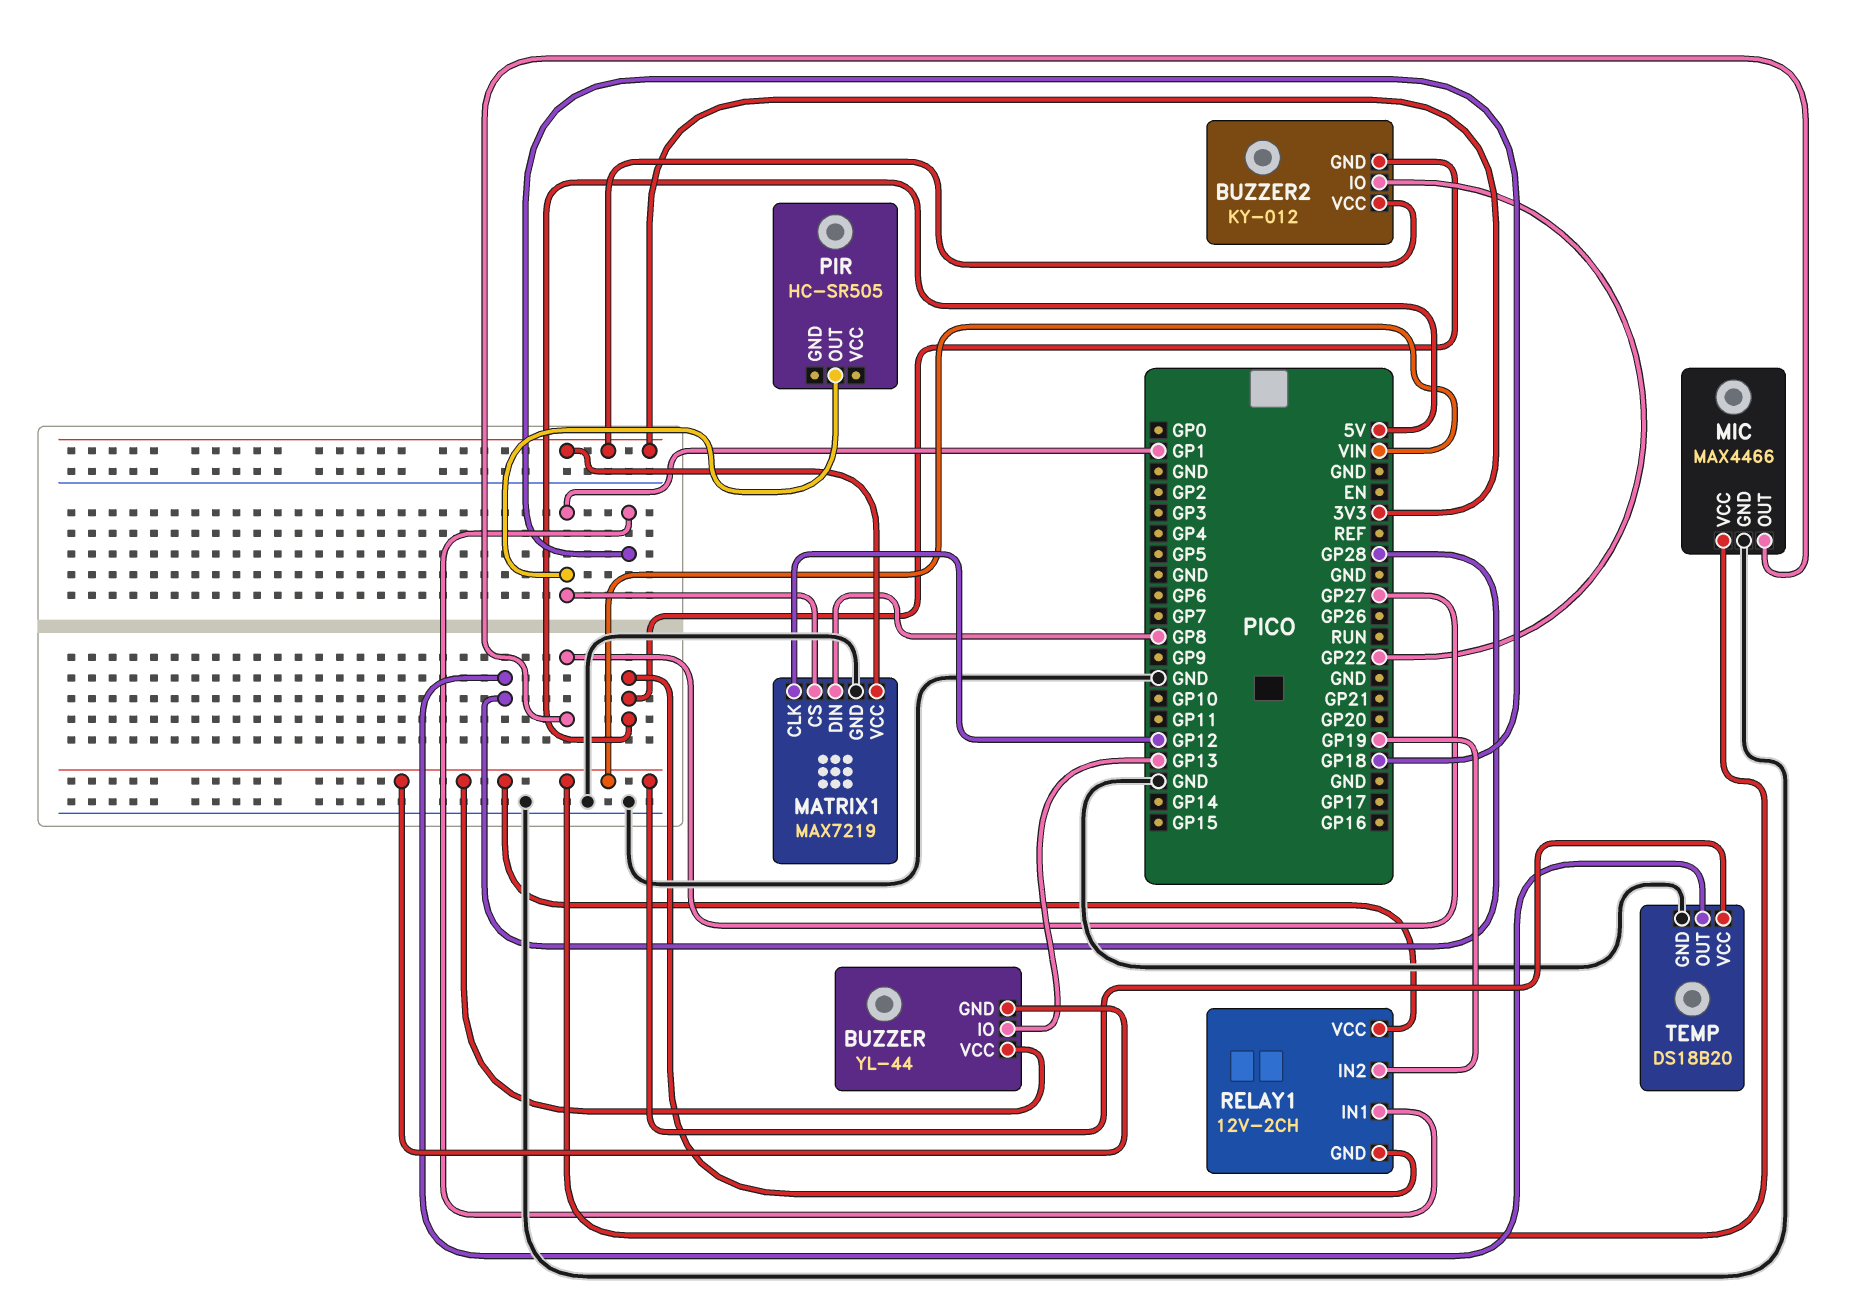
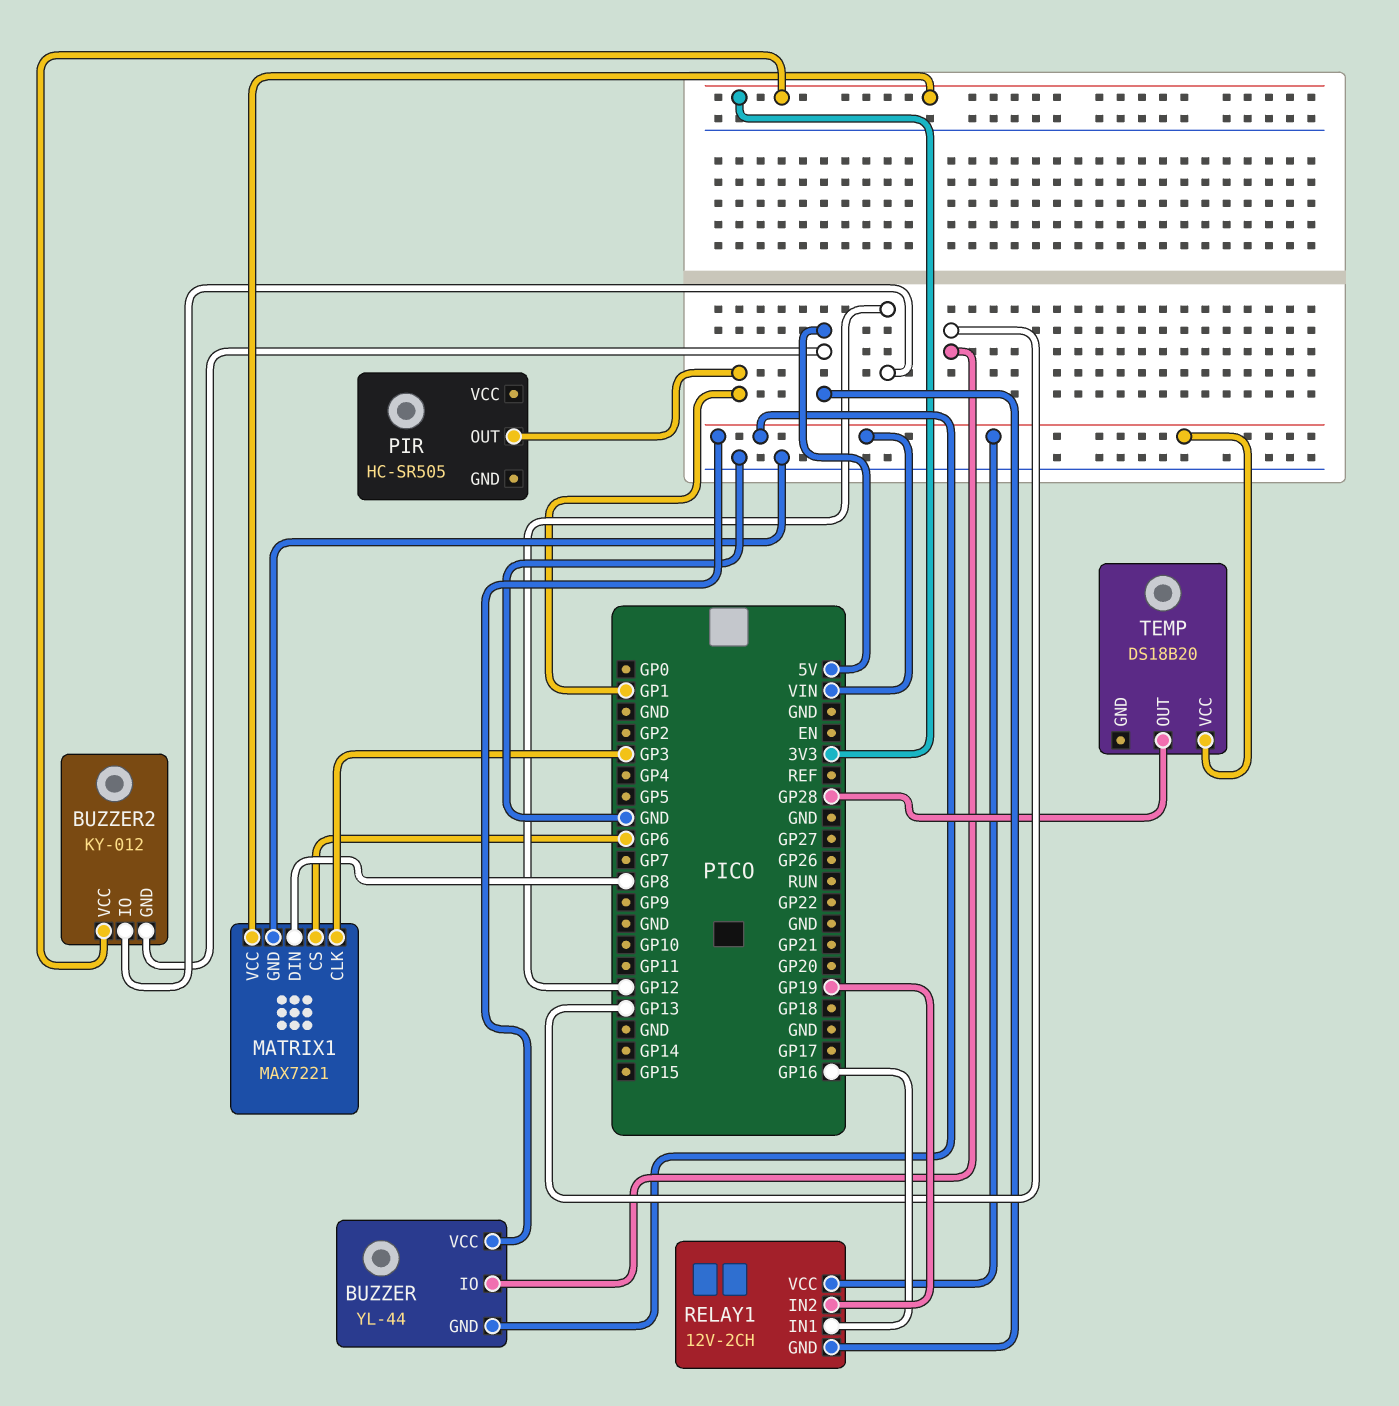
BUZZER2 pin IO: GP22 -> GP12
MATRIX1: MAX7219 -> MAX7221
MATRIX1 pin CLK: GP12 -> GP3
MATRIX1 pin CS: GP1 -> GP6
MIC: MAX4466 -> none
MIC pin GND: GND -> none
MIC pin OUT: GP27 -> none
MIC pin VCC: VIN -> none
RELAY1 pin IN1: GP18 -> GP16
TEMP pin GND: GND -> none

